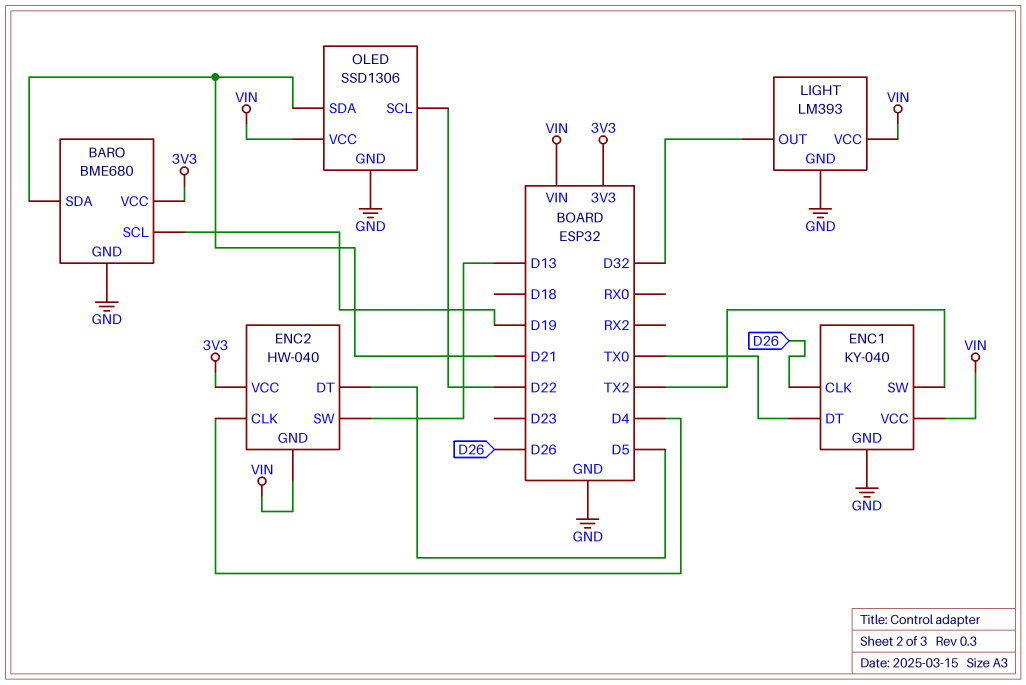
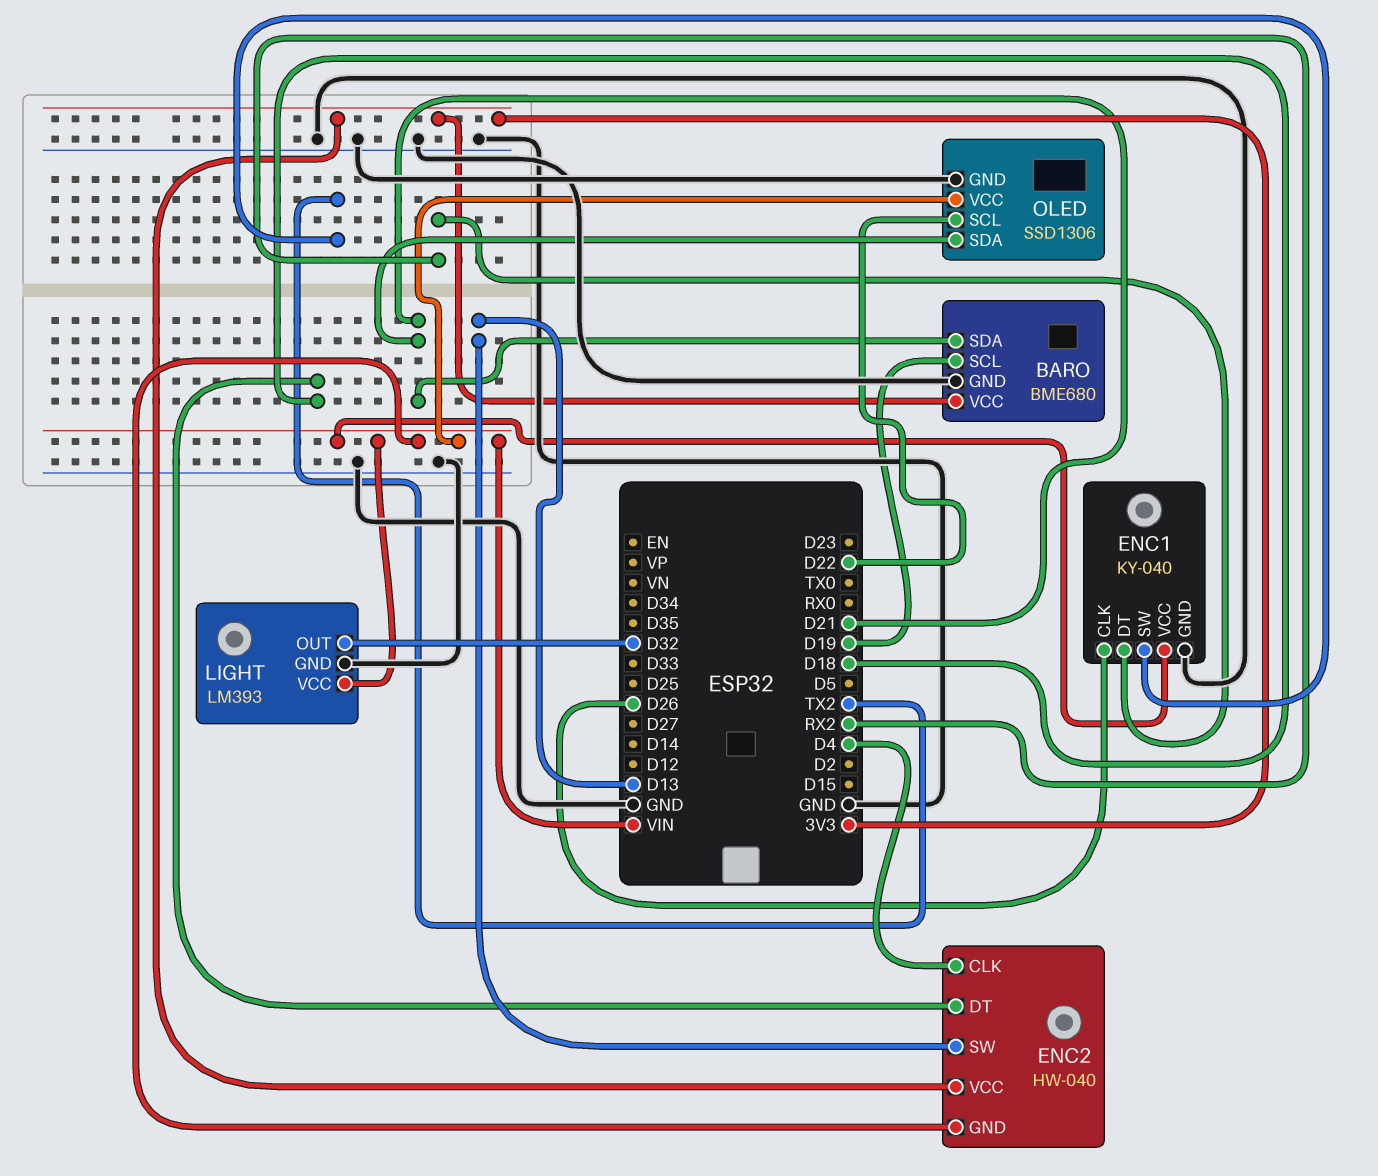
ENC1 pin DT: TX0 -> RX2
ENC2 pin DT: D5 -> D18

